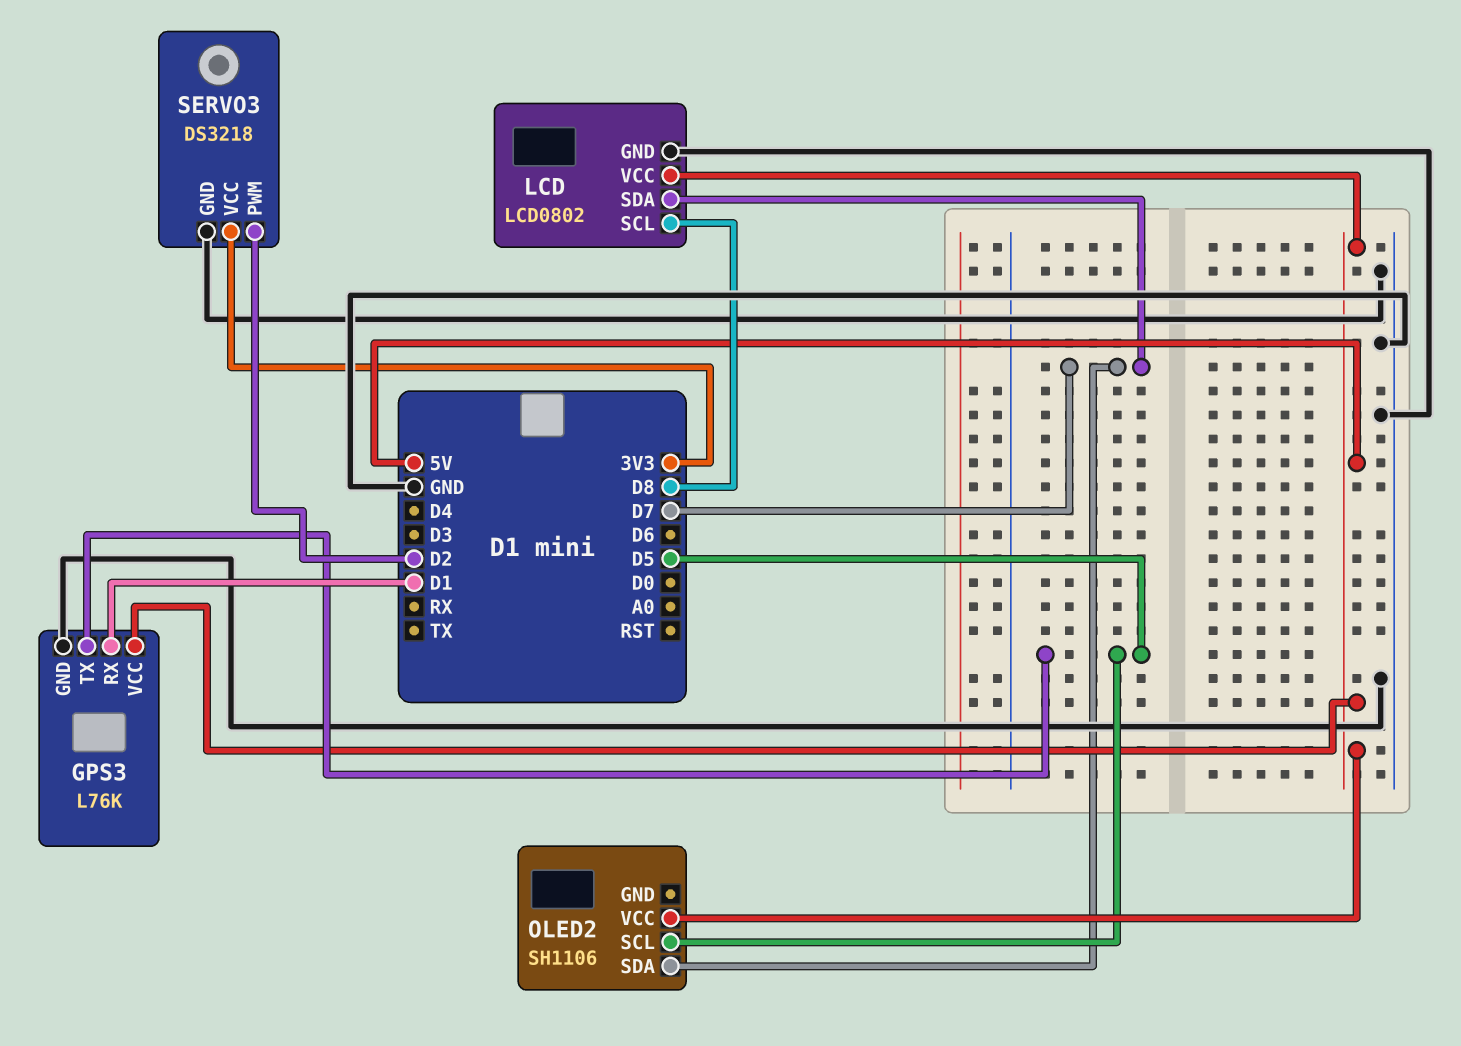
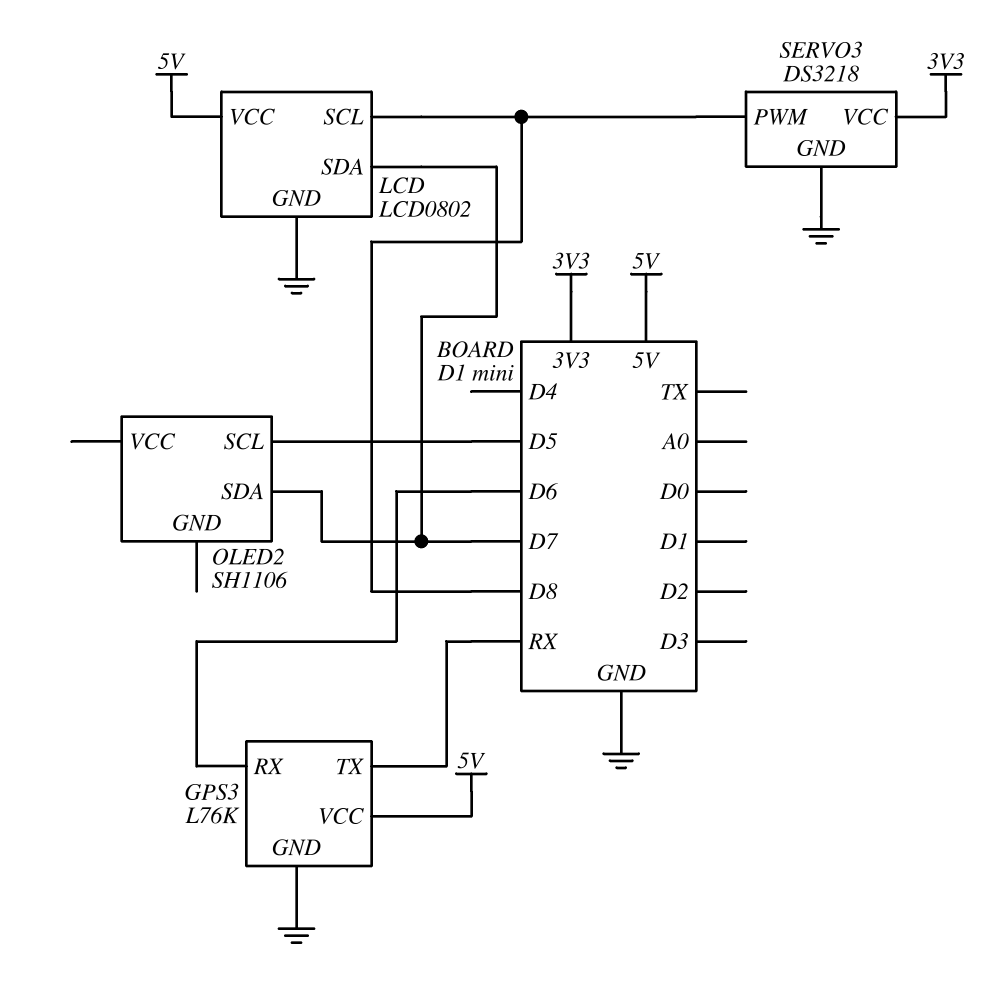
GPS3 pin RX: D1 -> D6
GPS3 pin TX: D5 -> RX
OLED2 pin VCC: 5V -> none
SERVO3 pin PWM: D2 -> D8

